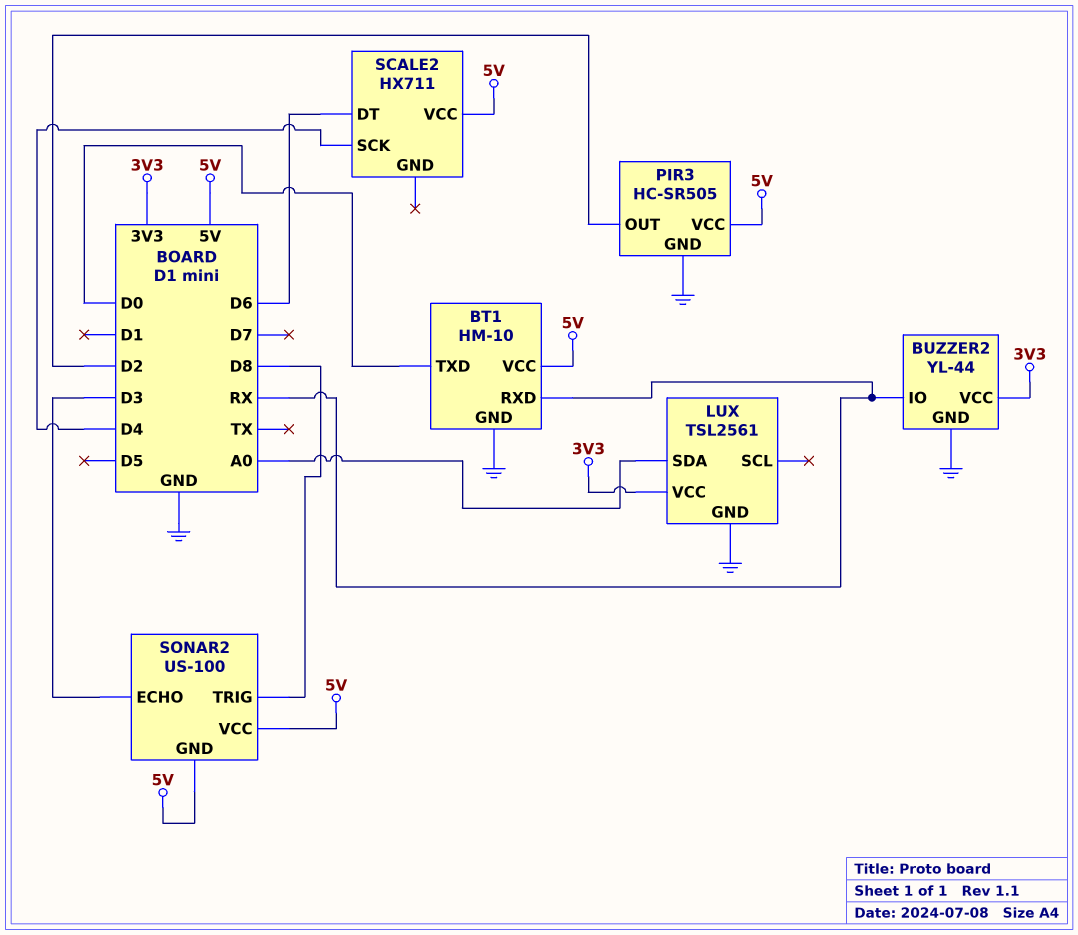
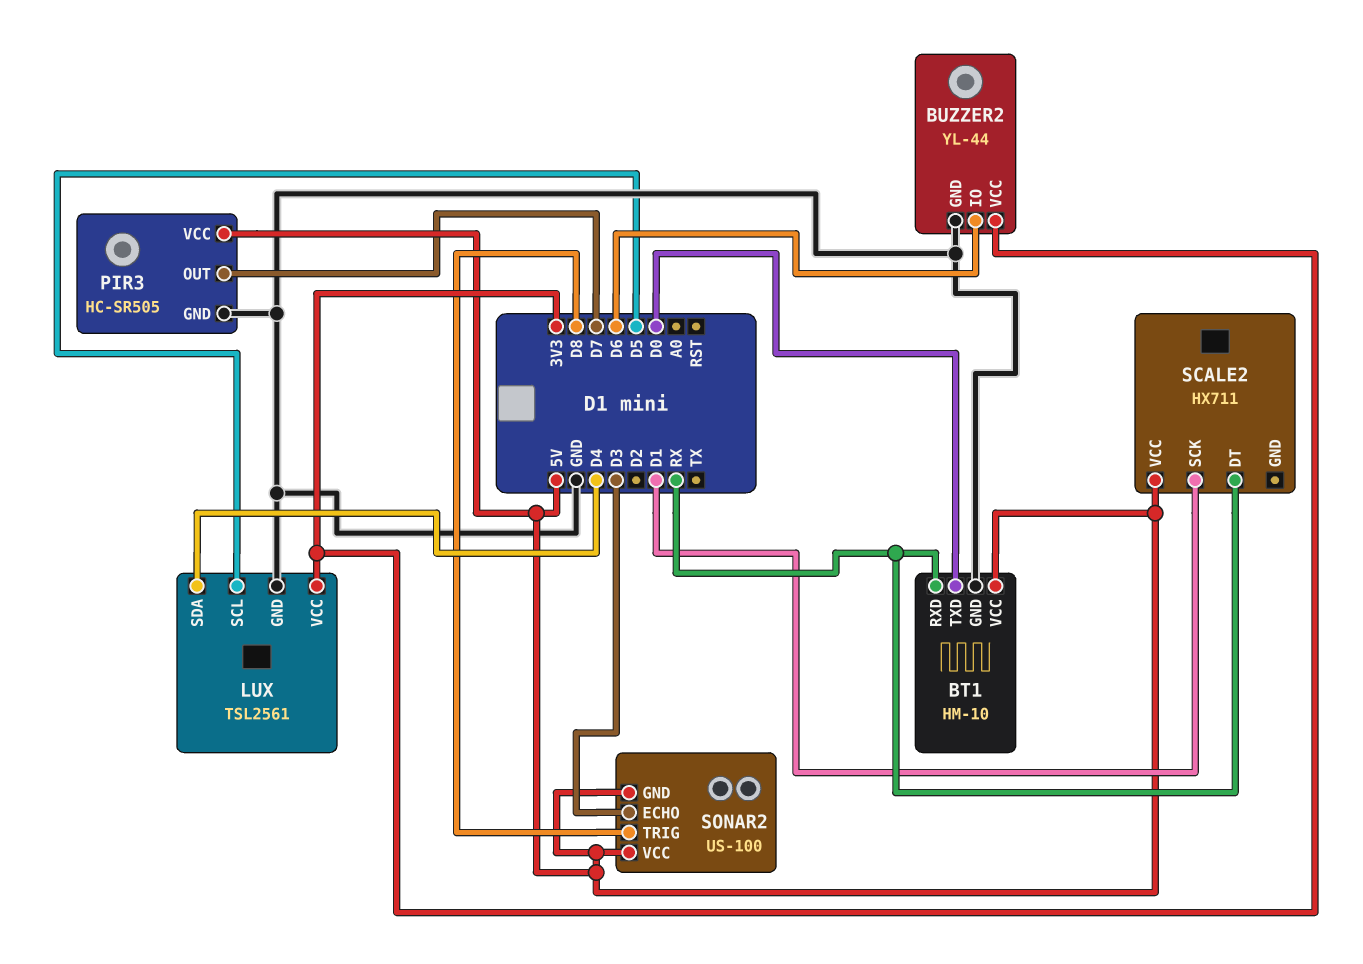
BUZZER2 pin IO: RX -> D6
LUX pin SCL: none -> D5
LUX pin SDA: A0 -> D4
PIR3 pin OUT: D2 -> D7
SCALE2 pin DT: D6 -> RX
SCALE2 pin SCK: D4 -> D1

